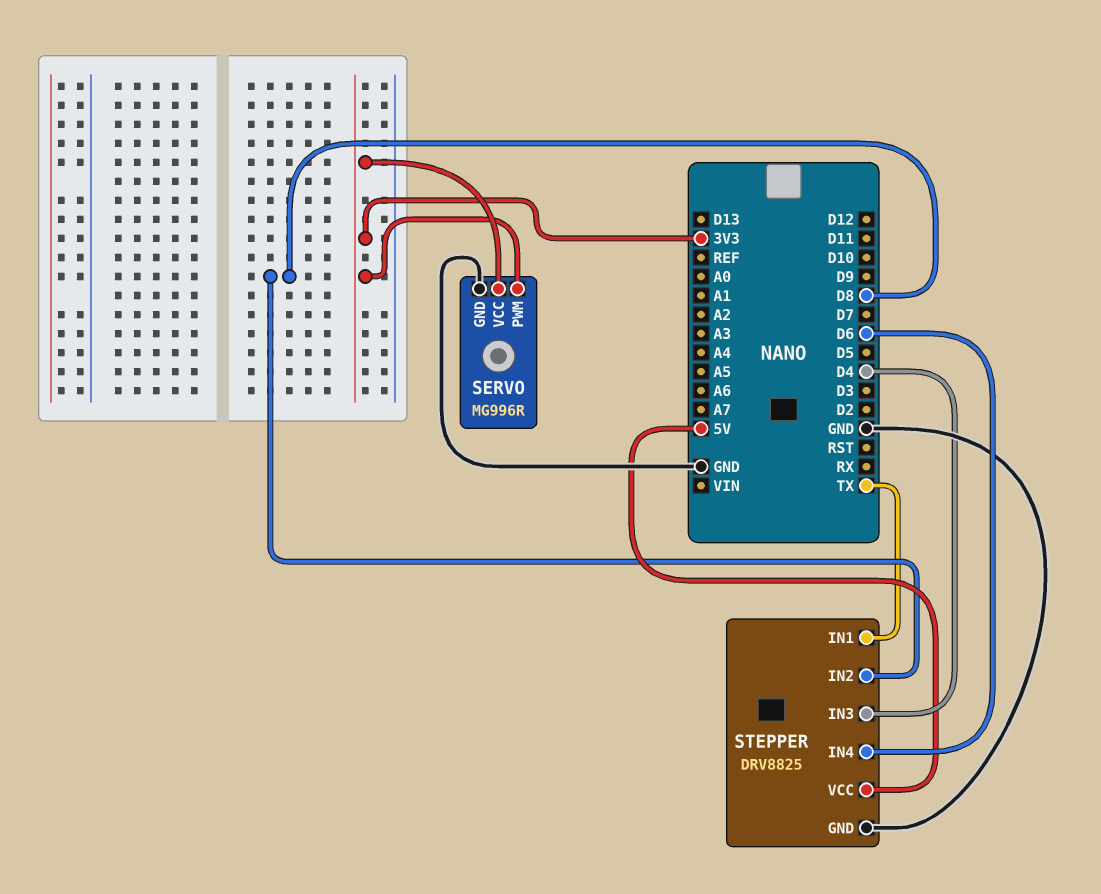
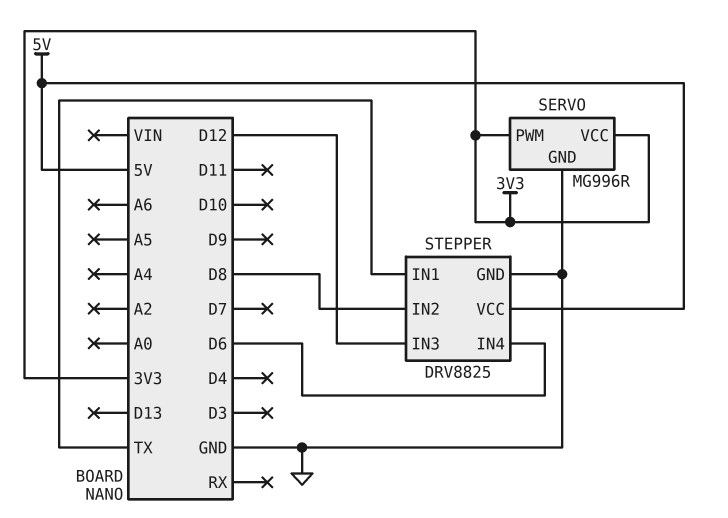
STEPPER pin IN3: D4 -> D12

